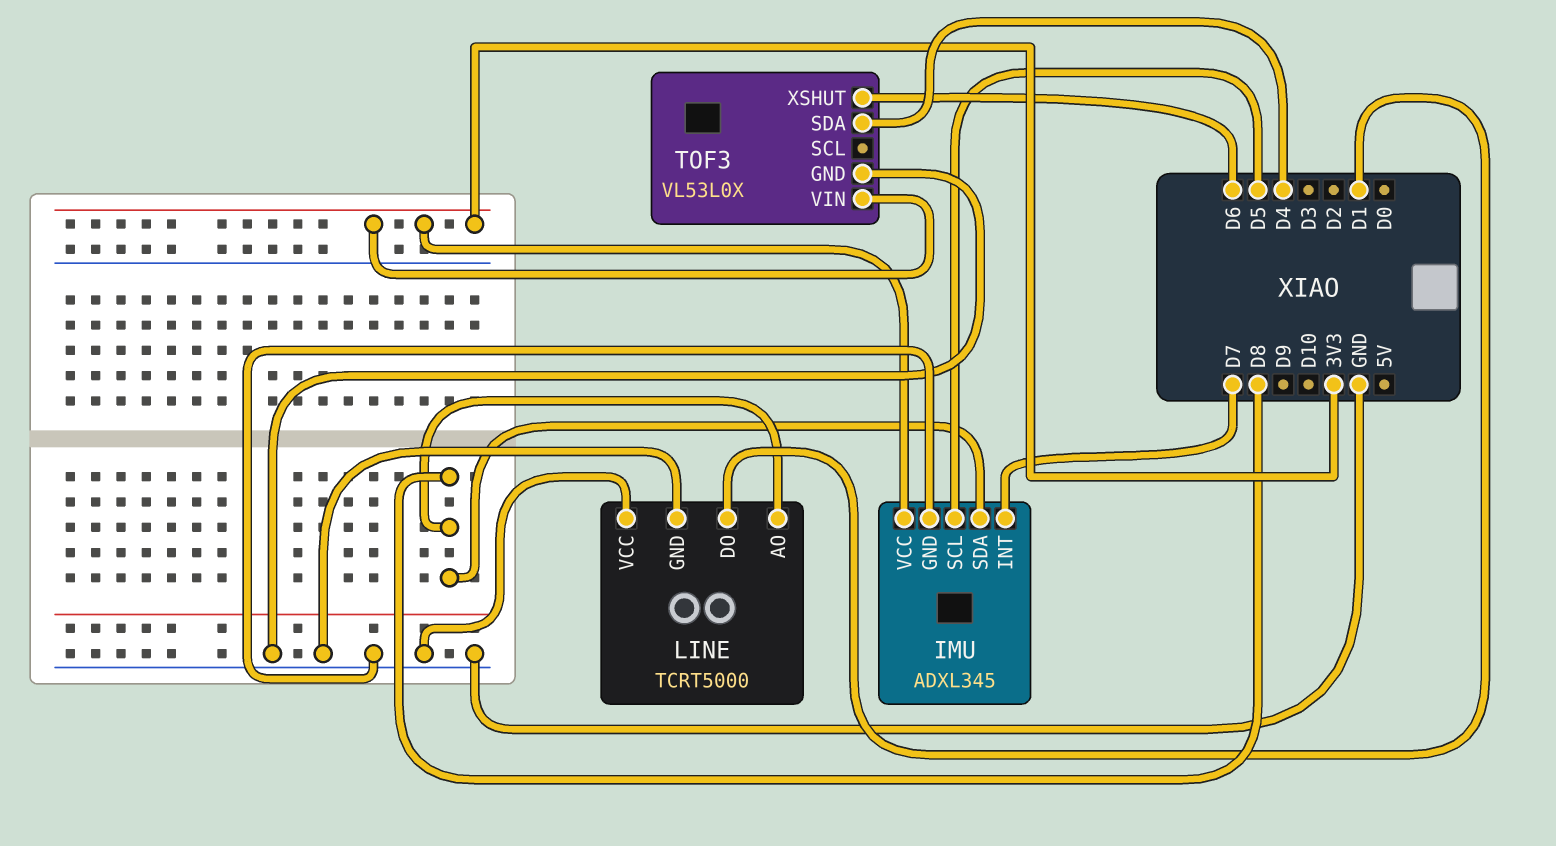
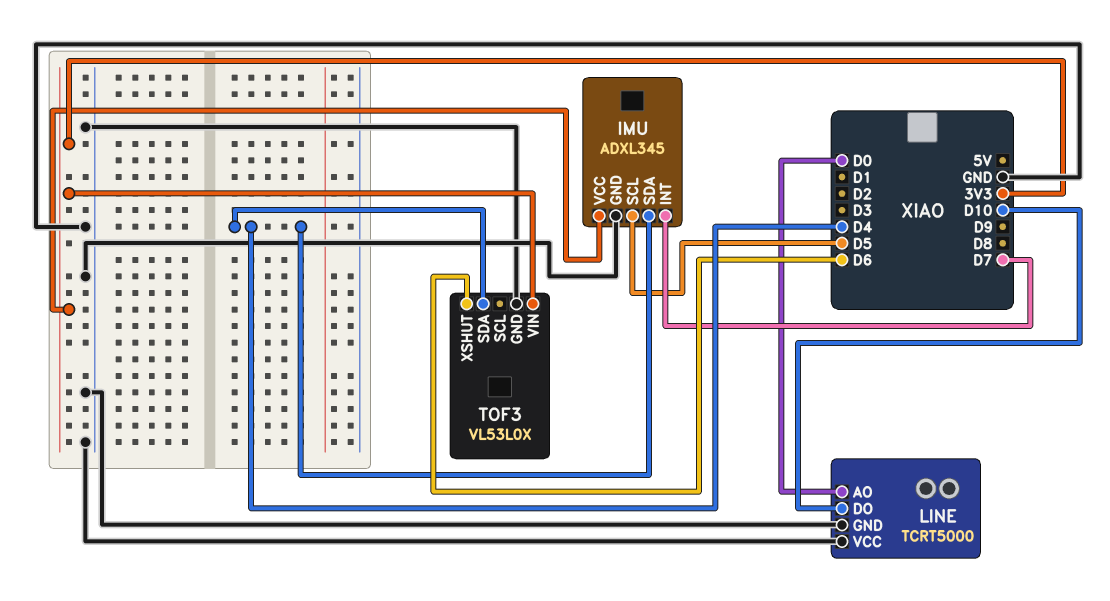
IMU pin SDA: D8 -> D4
LINE pin AO: D8 -> D0
LINE pin DO: D1 -> D10

